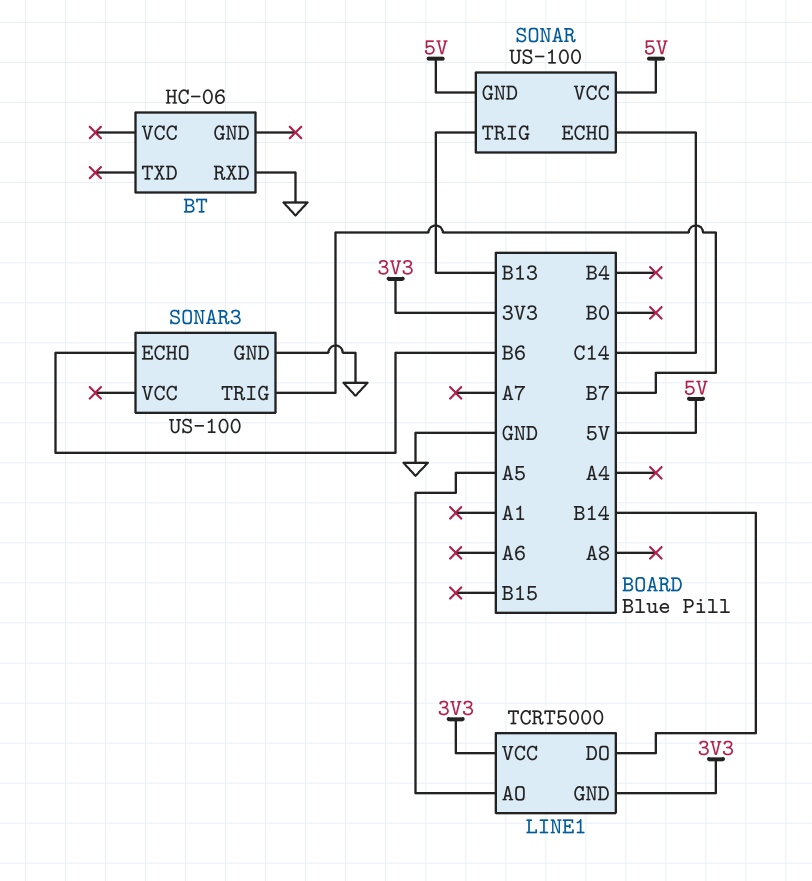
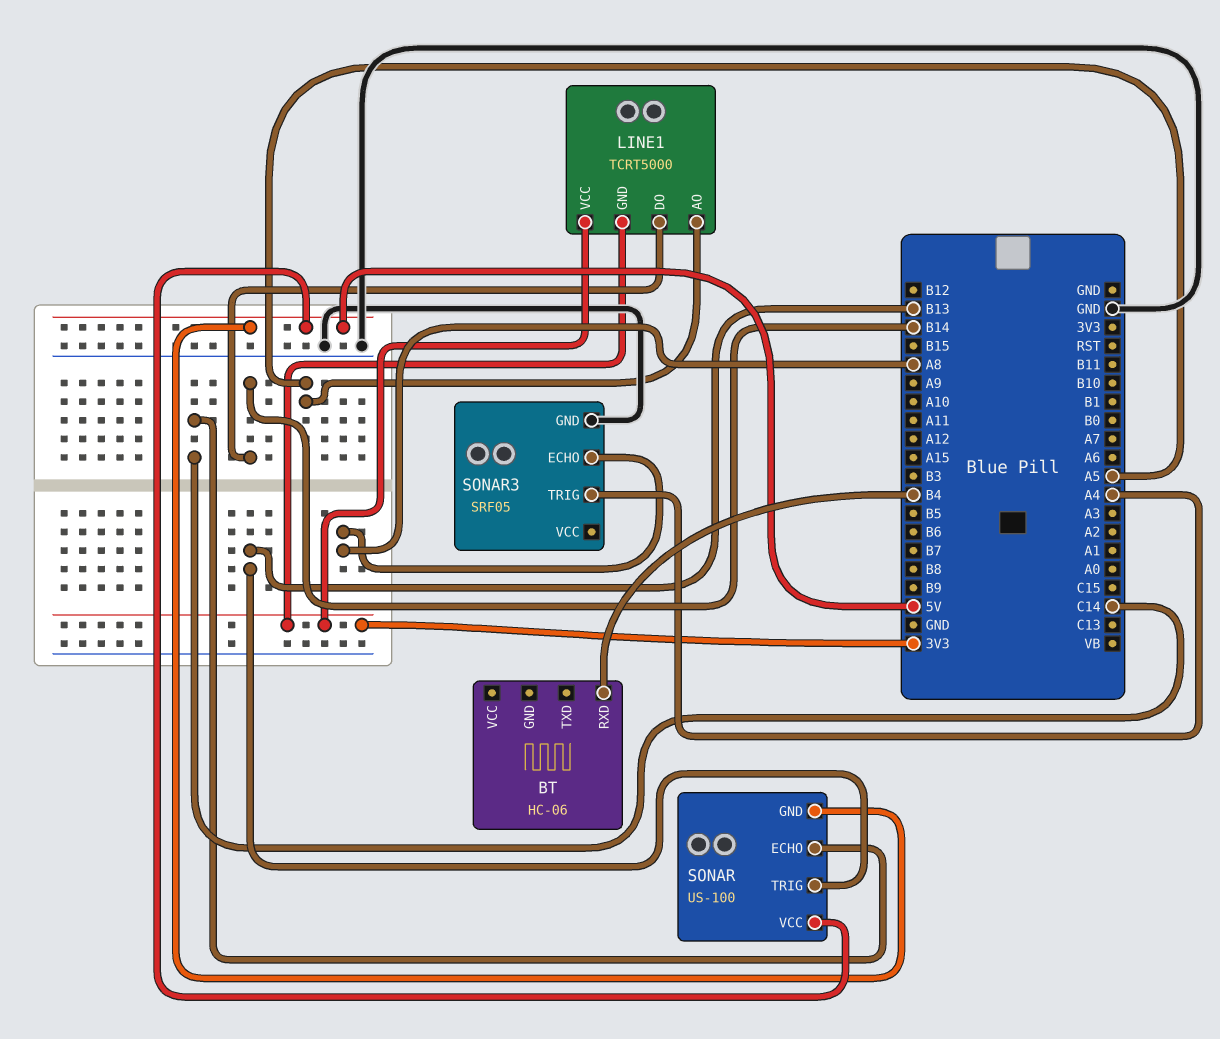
BT pin RXD: GND -> B4
SONAR3: US-100 -> SRF05
SONAR3 pin ECHO: B6 -> A8
SONAR3 pin TRIG: B7 -> A4

